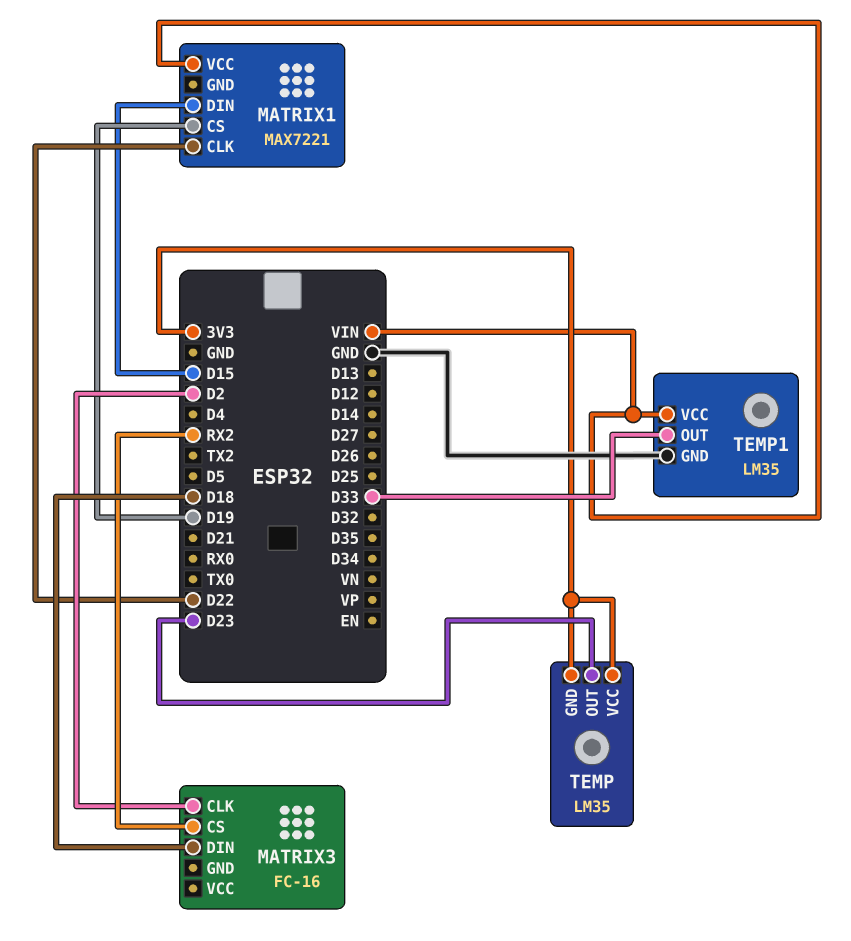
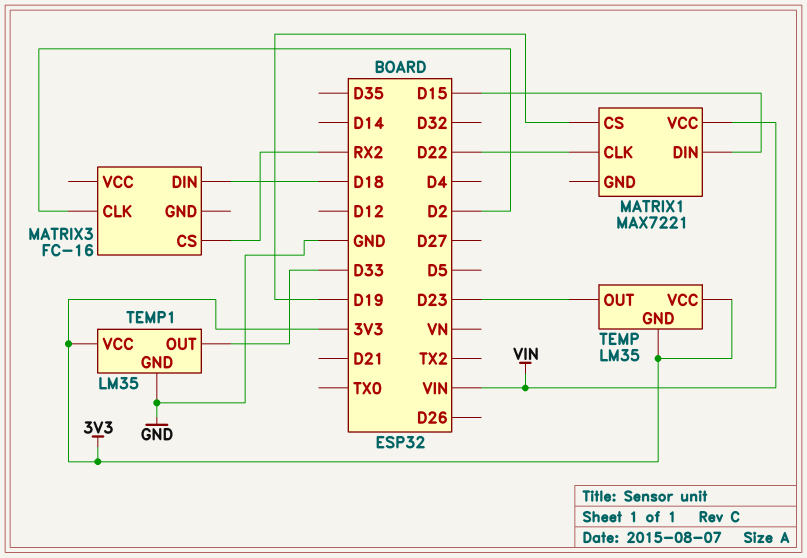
TEMP1 pin VCC: VIN -> 3V3

